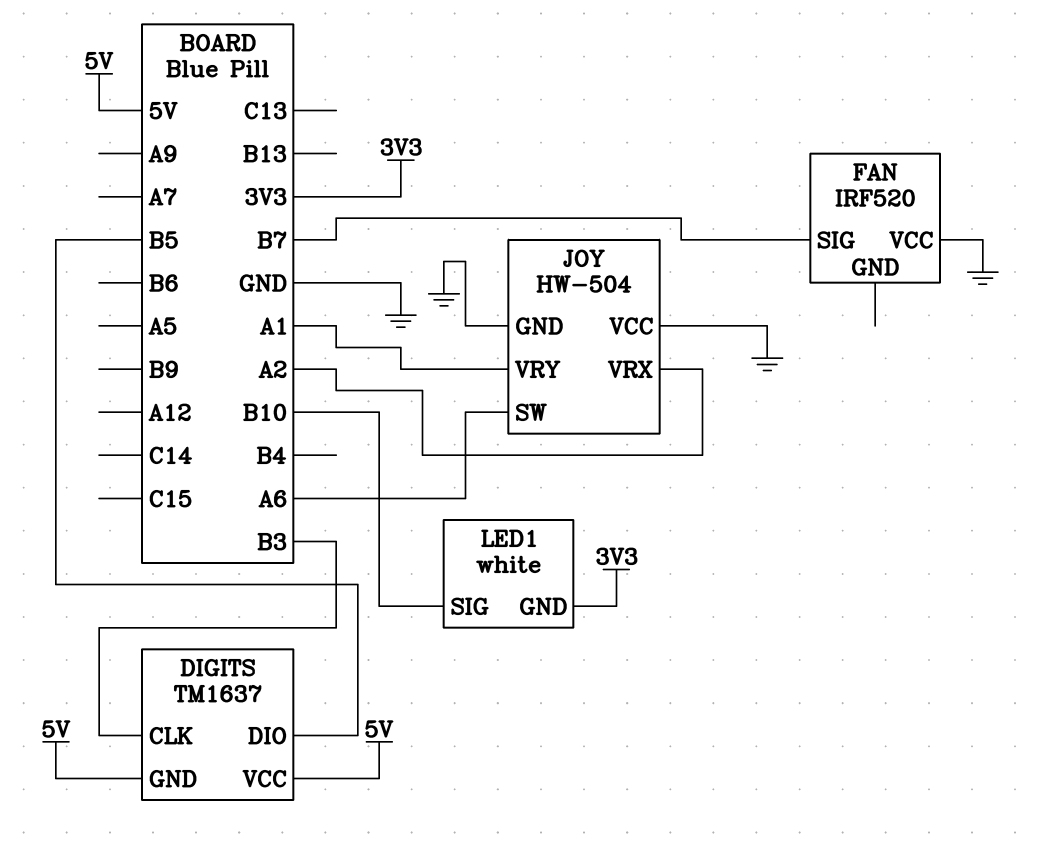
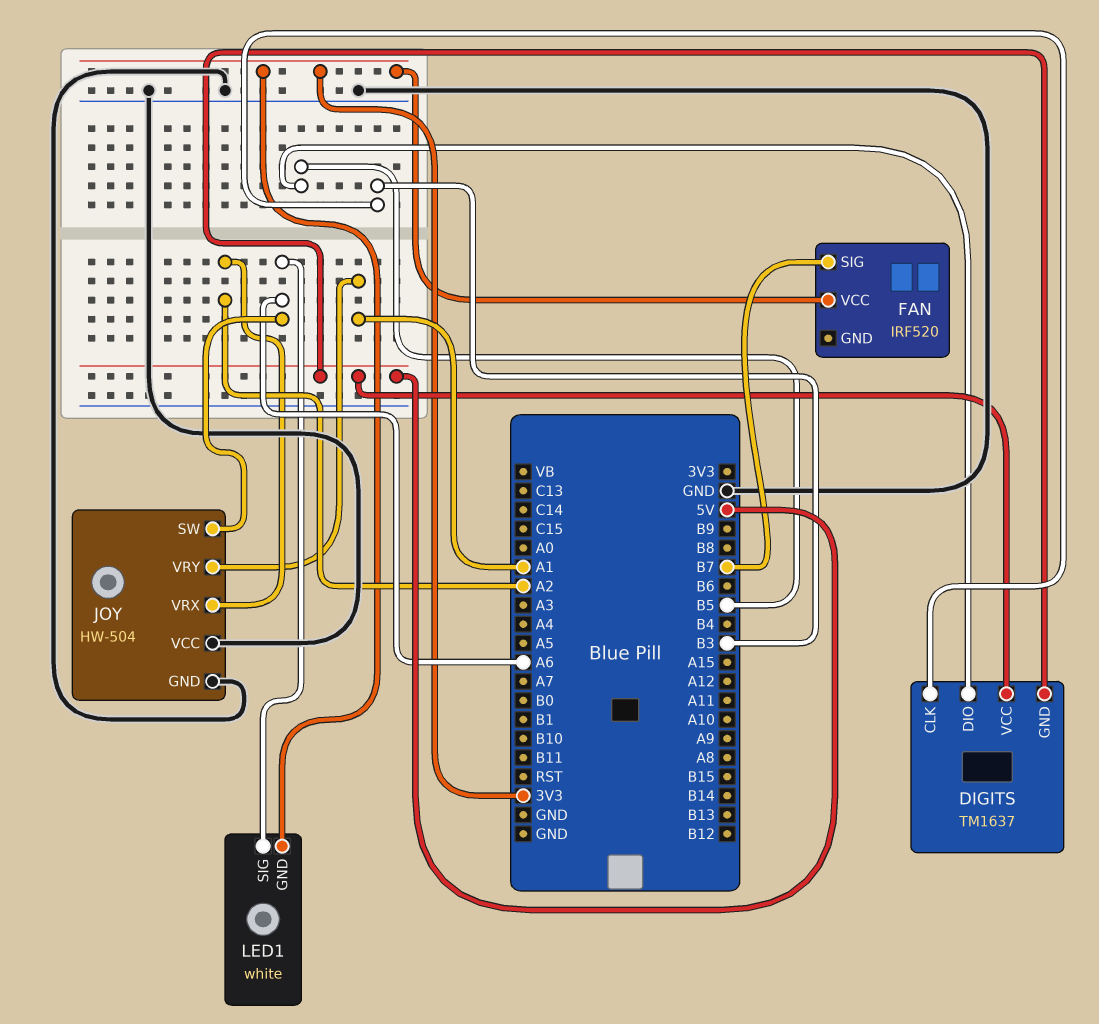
FAN pin VCC: GND -> 3V3
LED1 pin SIG: B10 -> A6

